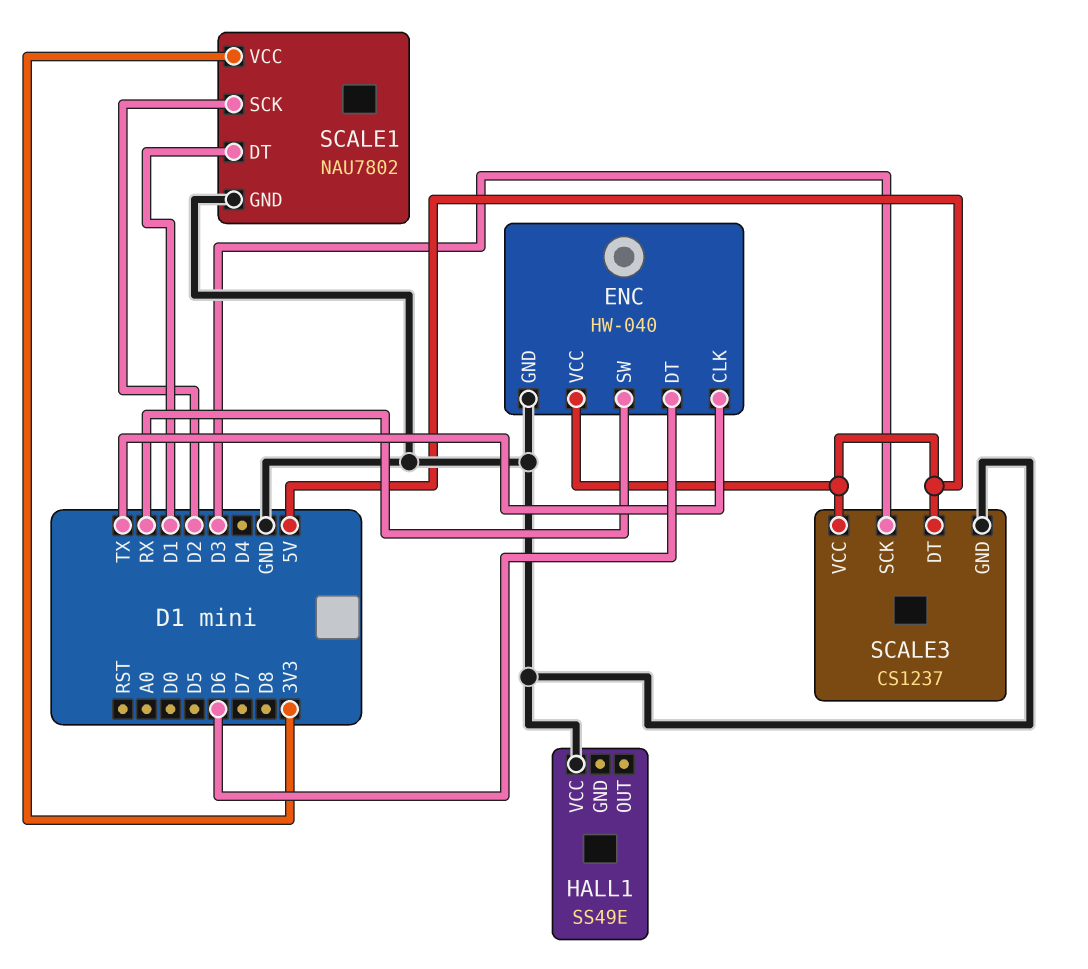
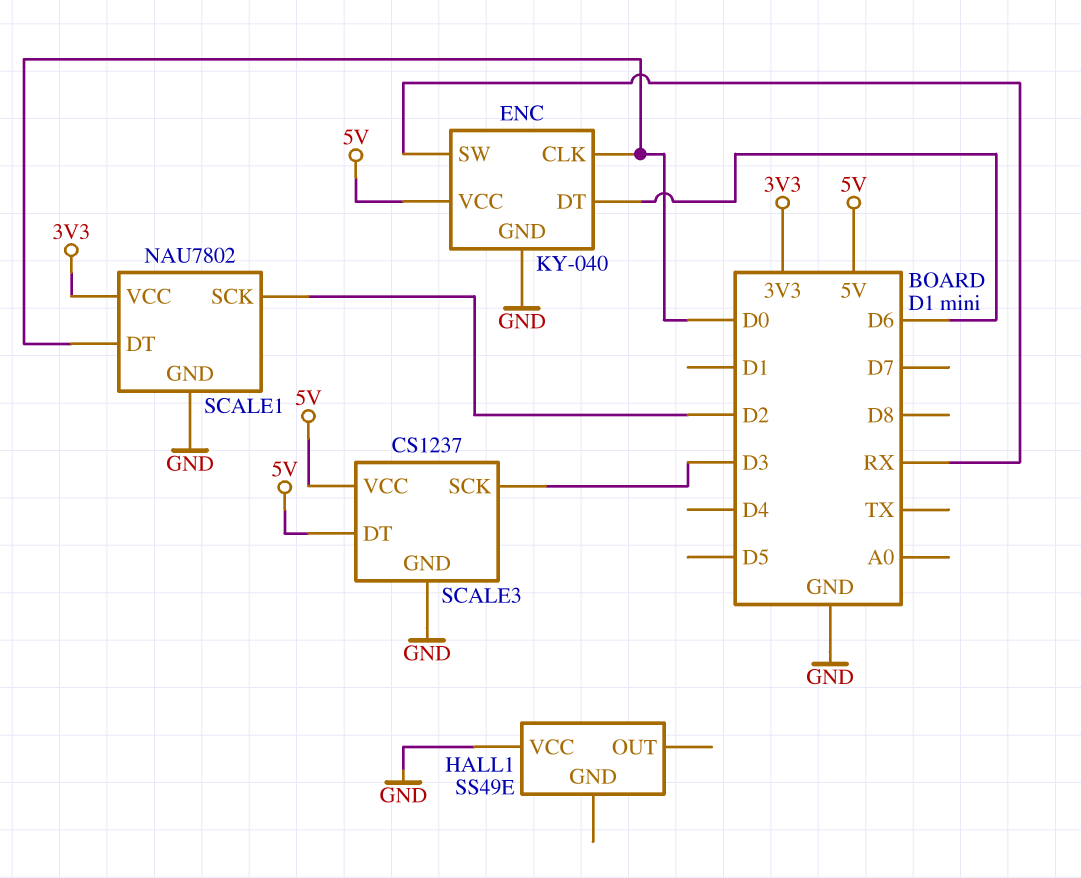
ENC: HW-040 -> KY-040
ENC pin CLK: TX -> D0
SCALE1 pin DT: D1 -> D0

